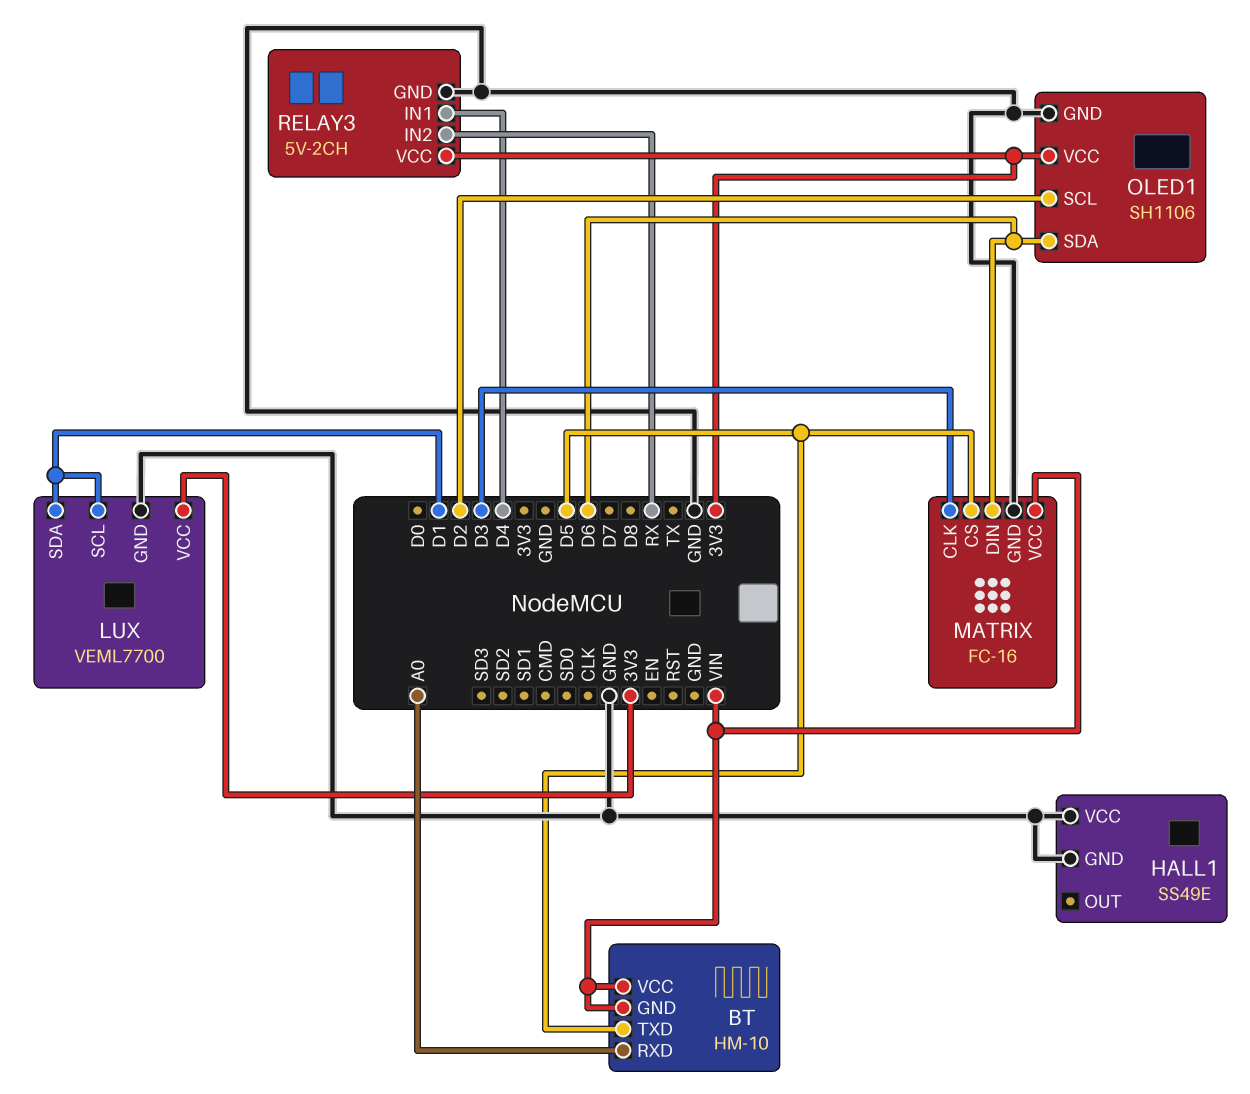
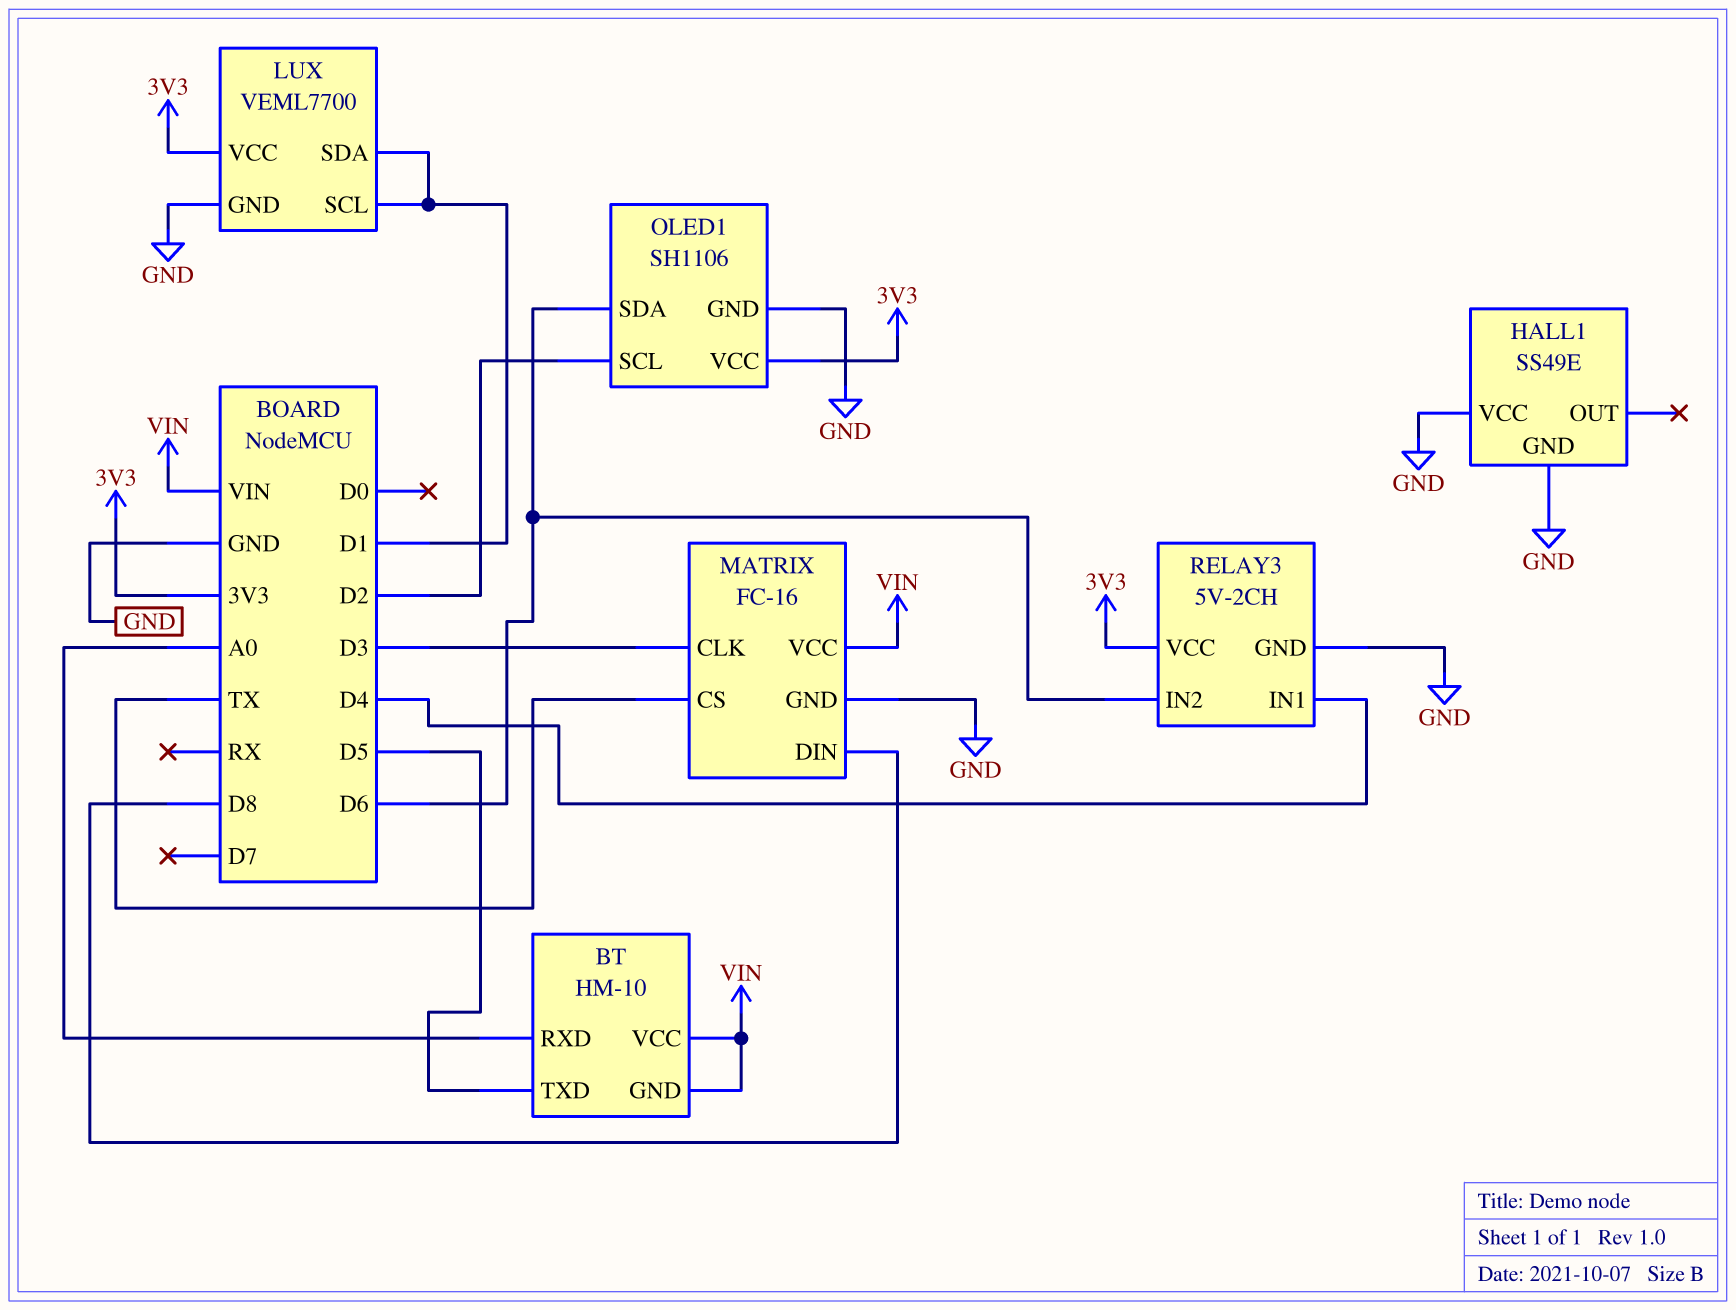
MATRIX pin CS: D5 -> TX
MATRIX pin DIN: D6 -> D8
RELAY3 pin IN2: RX -> D6

